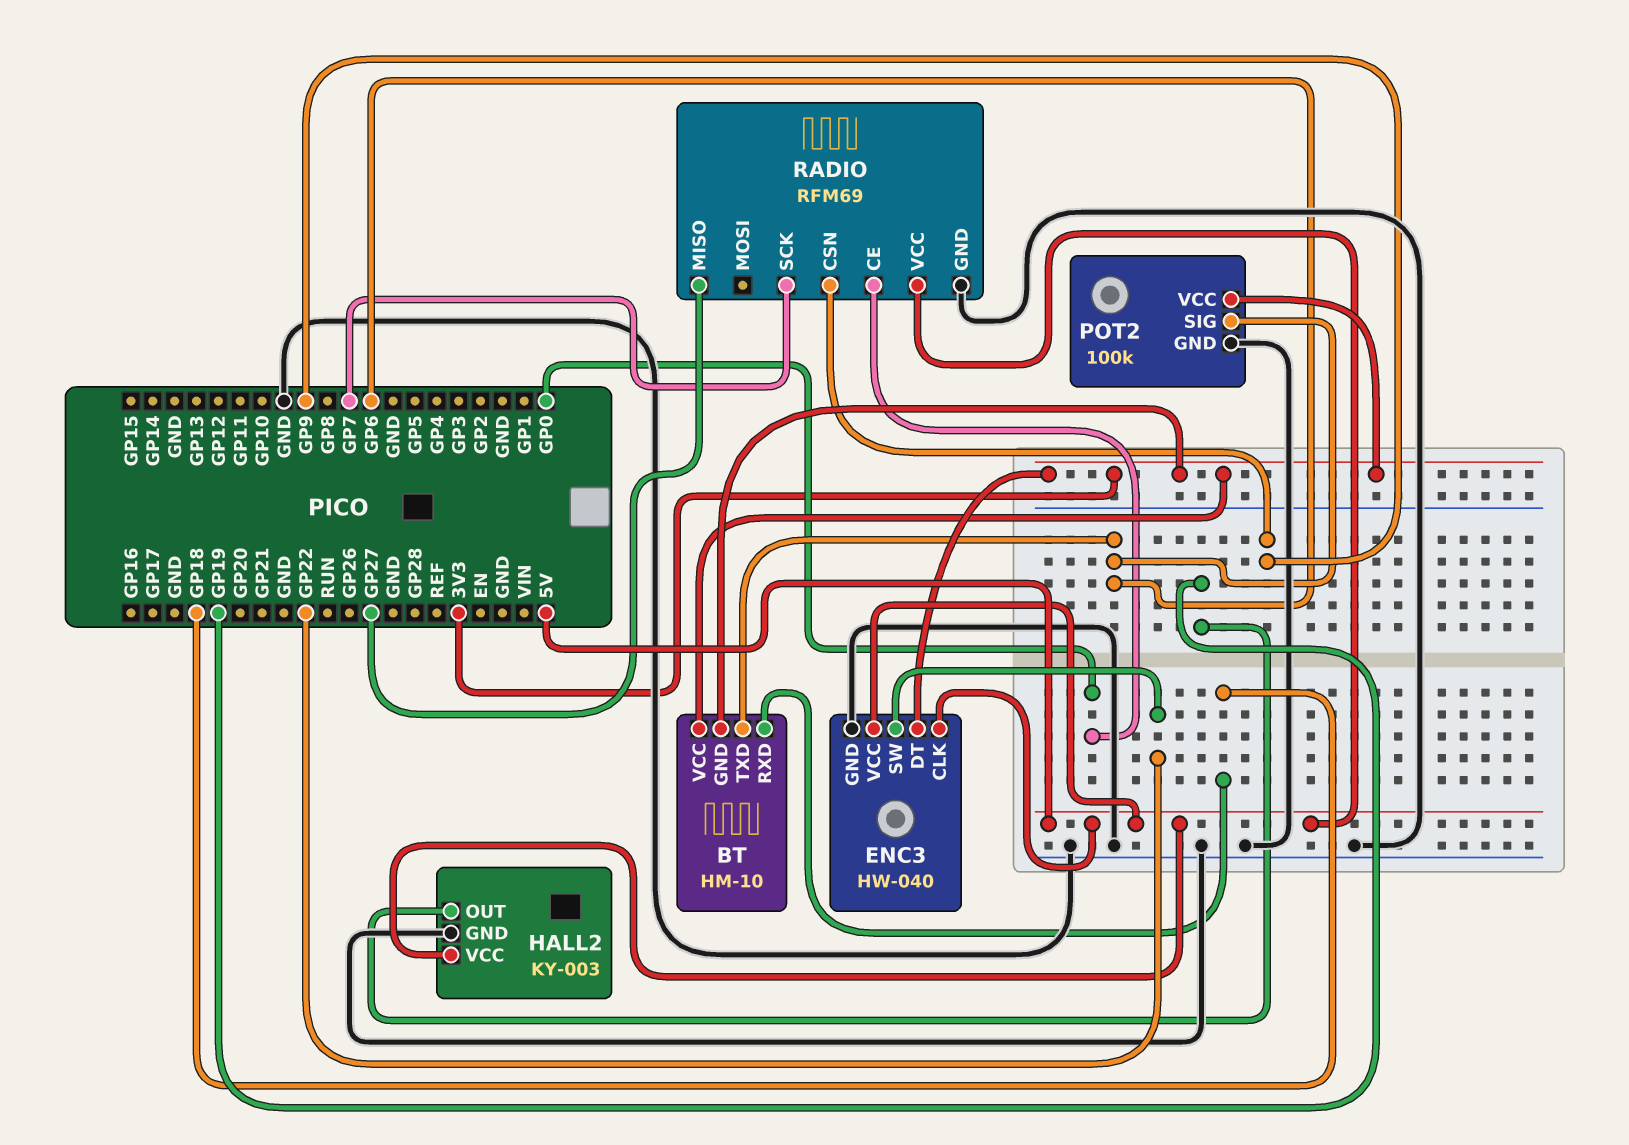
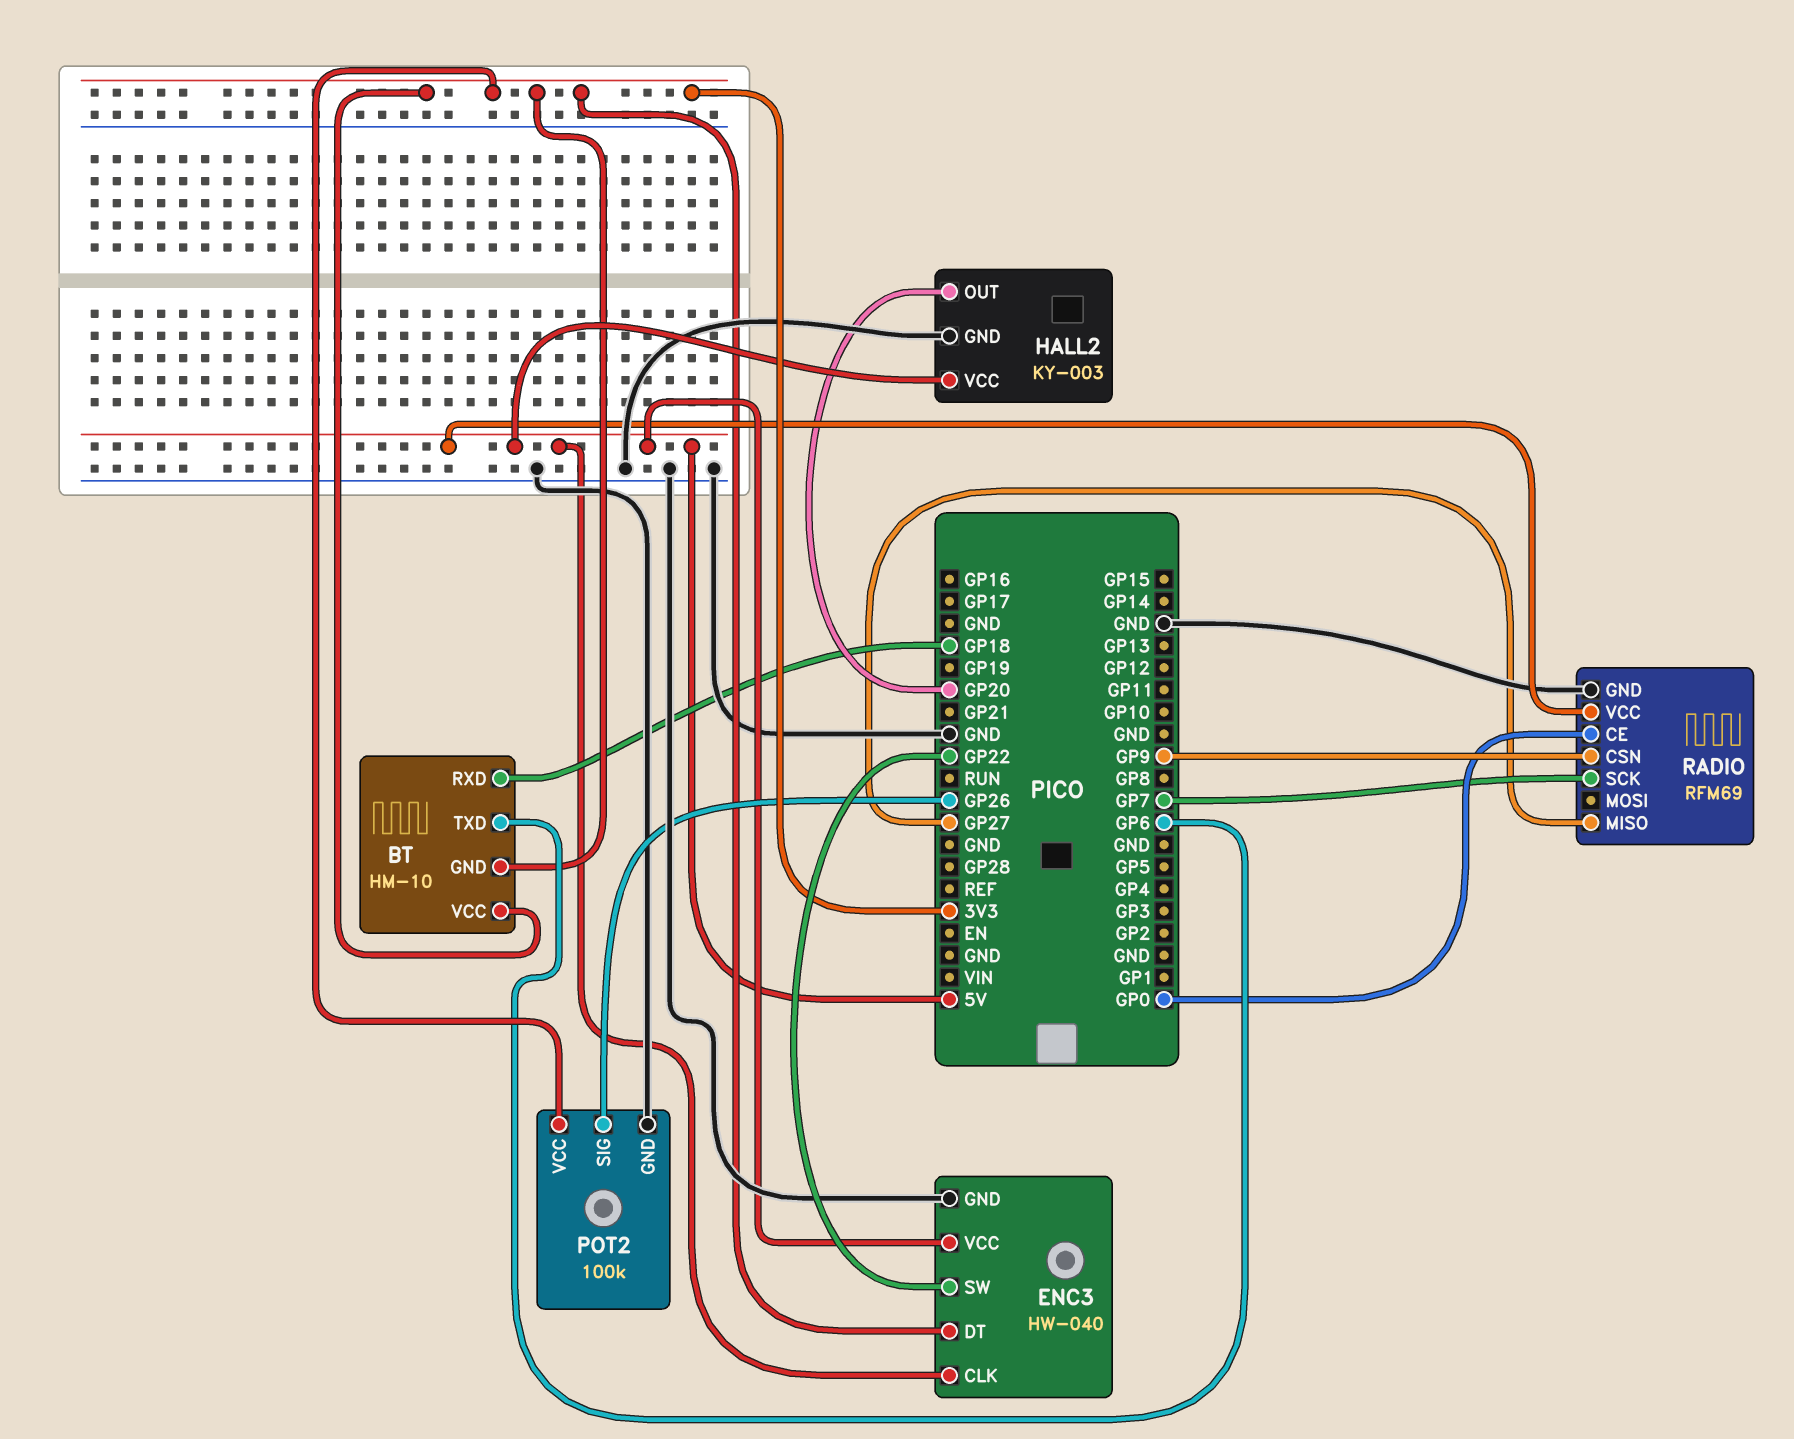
HALL2 pin OUT: GP19 -> GP20
POT2 pin SIG: GP6 -> GP26

